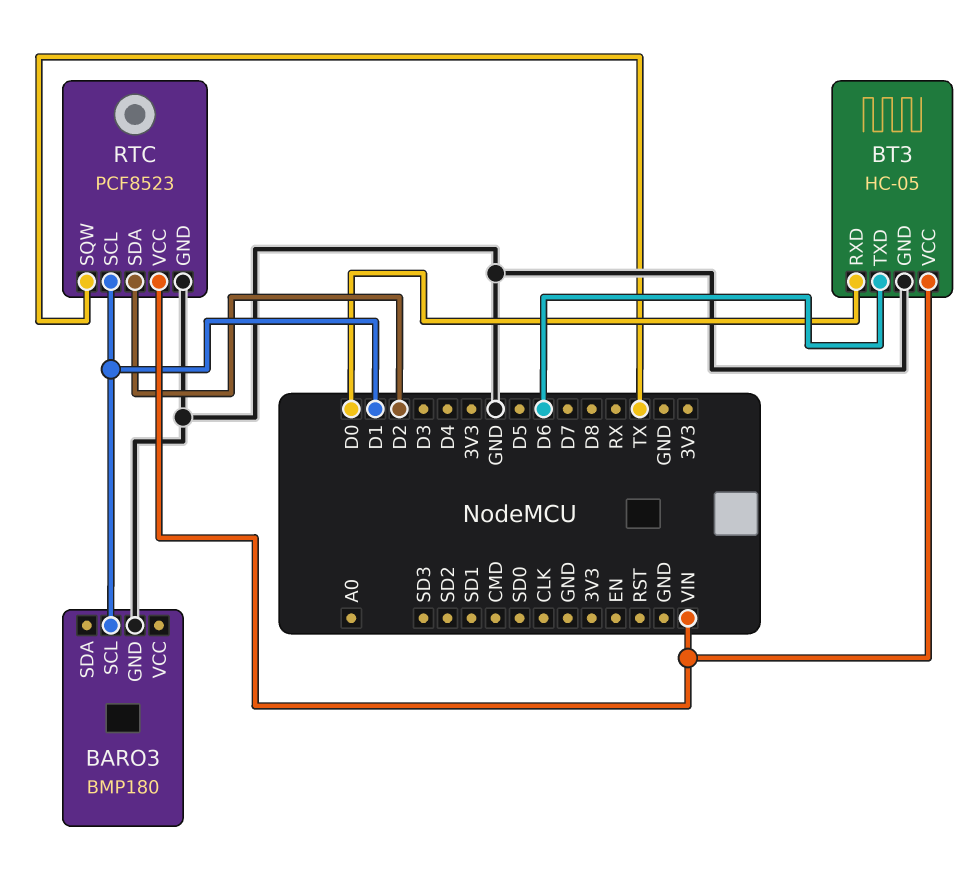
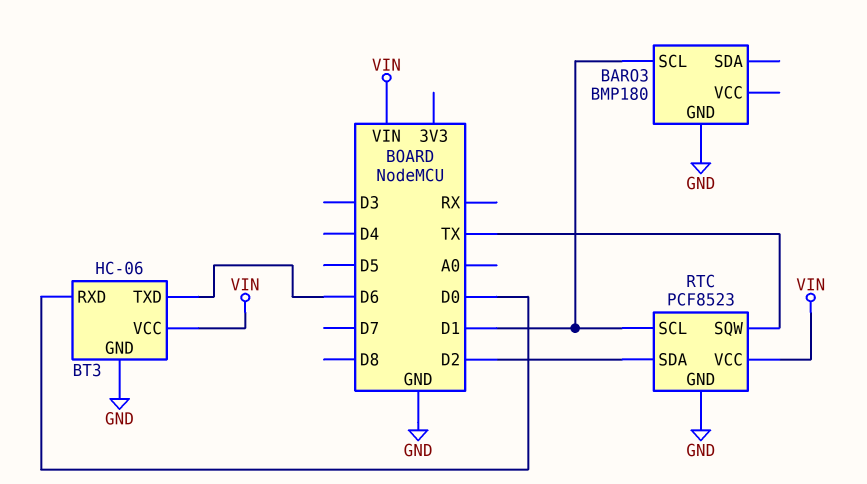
BT3: HC-05 -> HC-06

